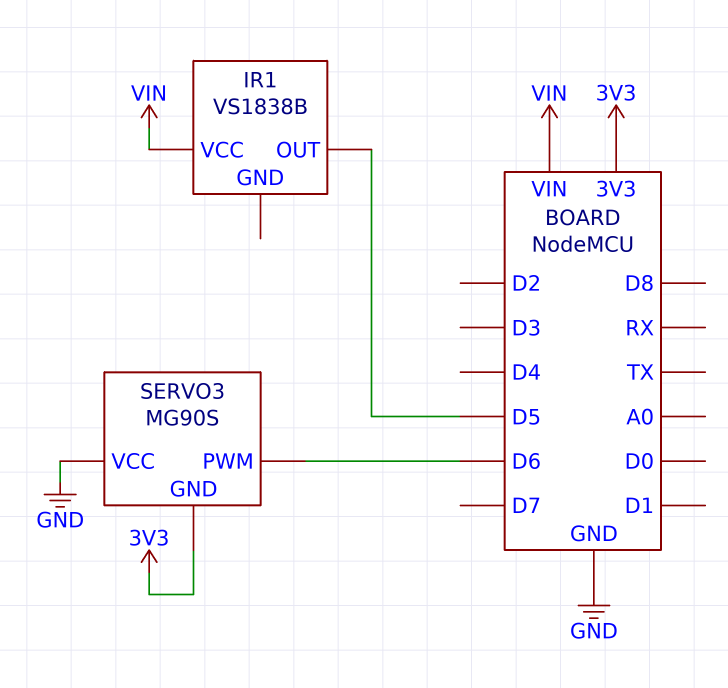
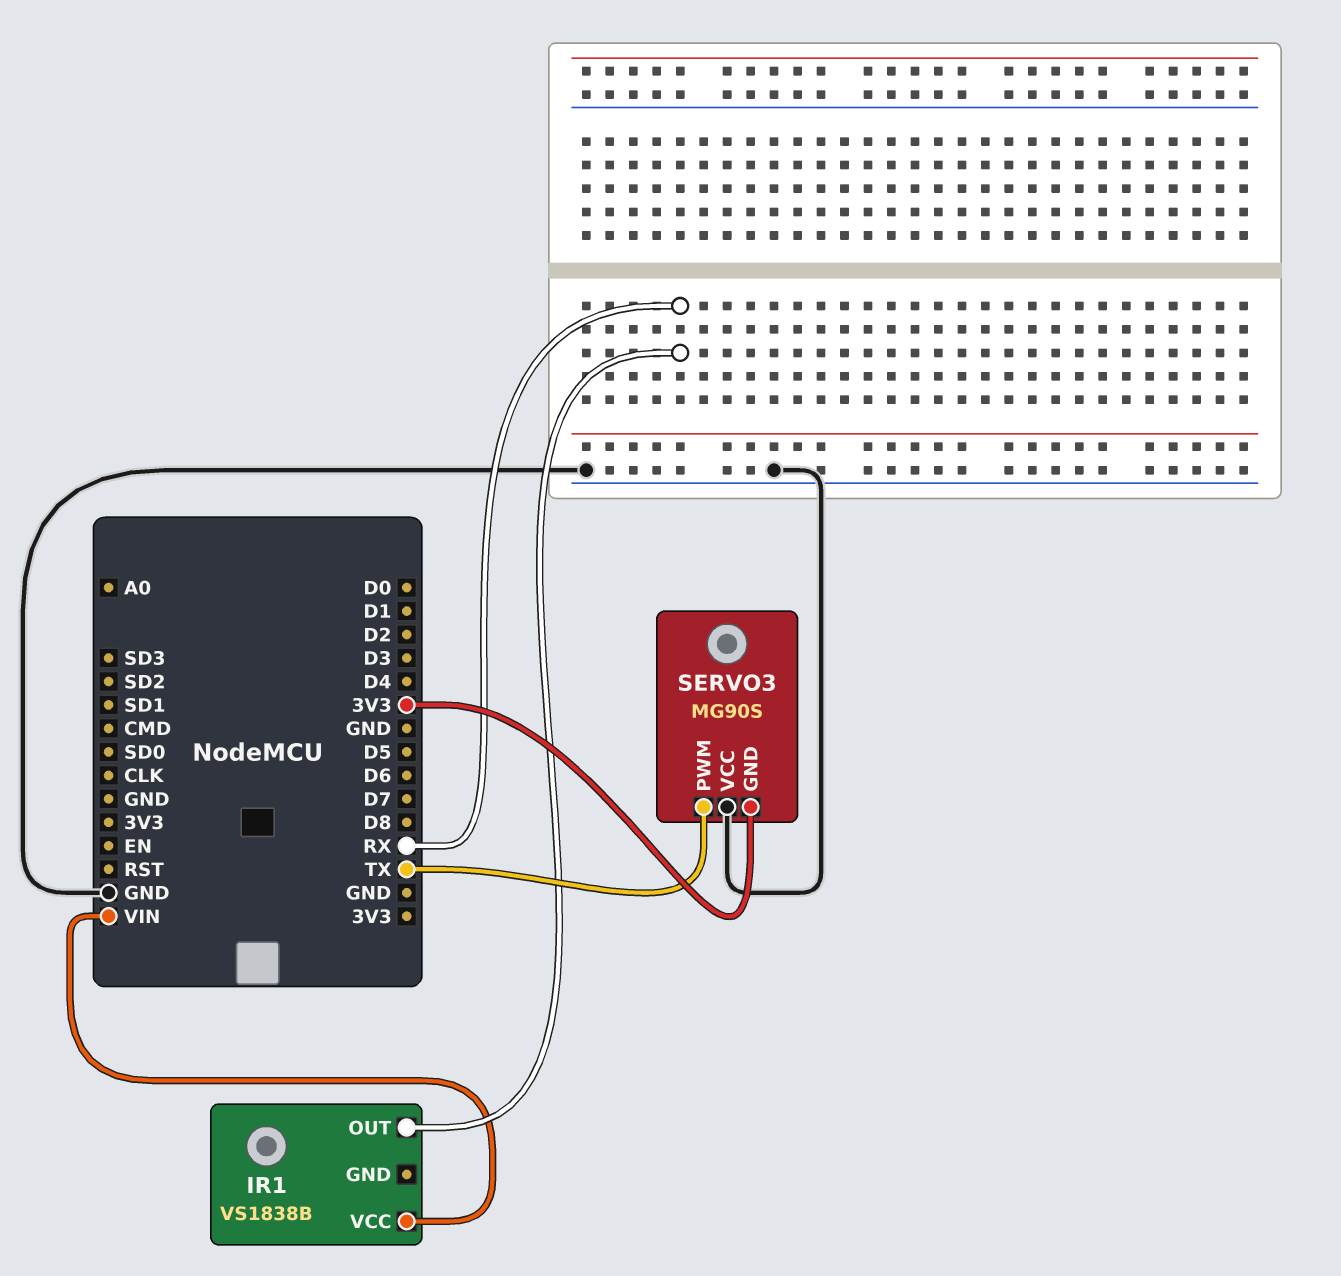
IR1 pin OUT: D5 -> RX
SERVO3 pin PWM: D6 -> TX

